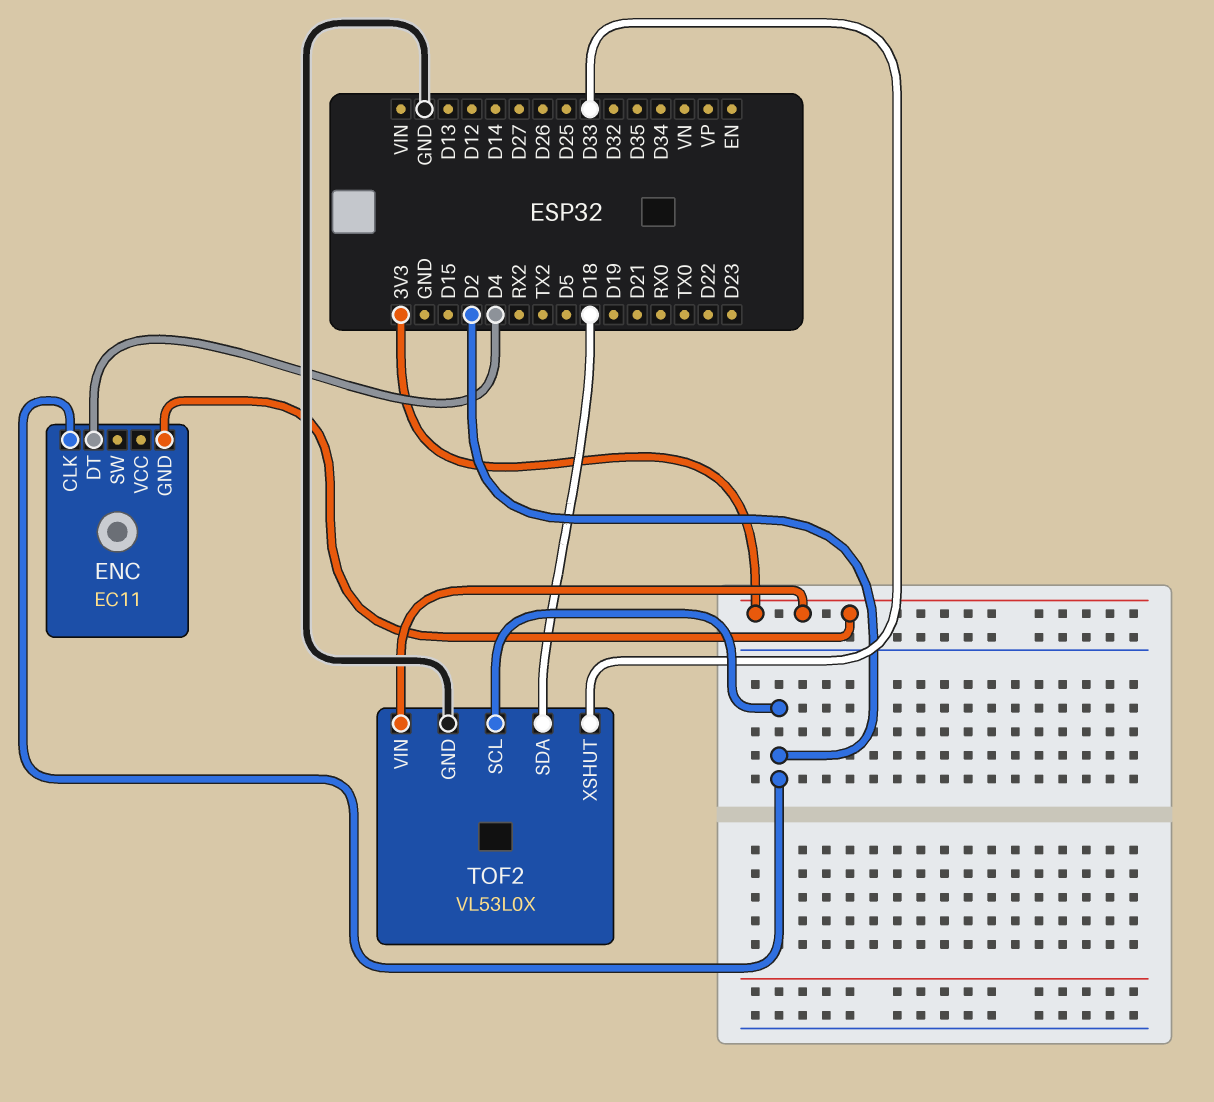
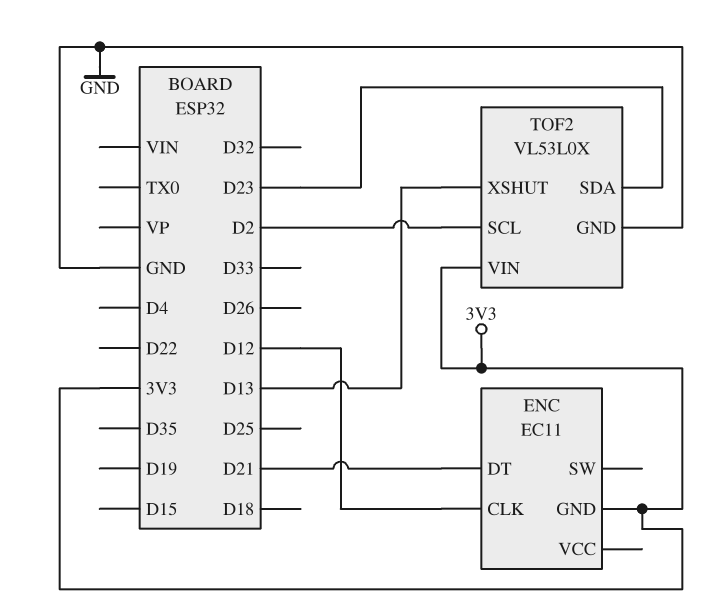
ENC pin CLK: D2 -> D12
ENC pin DT: D4 -> D21
TOF2 pin SDA: D18 -> D23
TOF2 pin XSHUT: D33 -> D13

